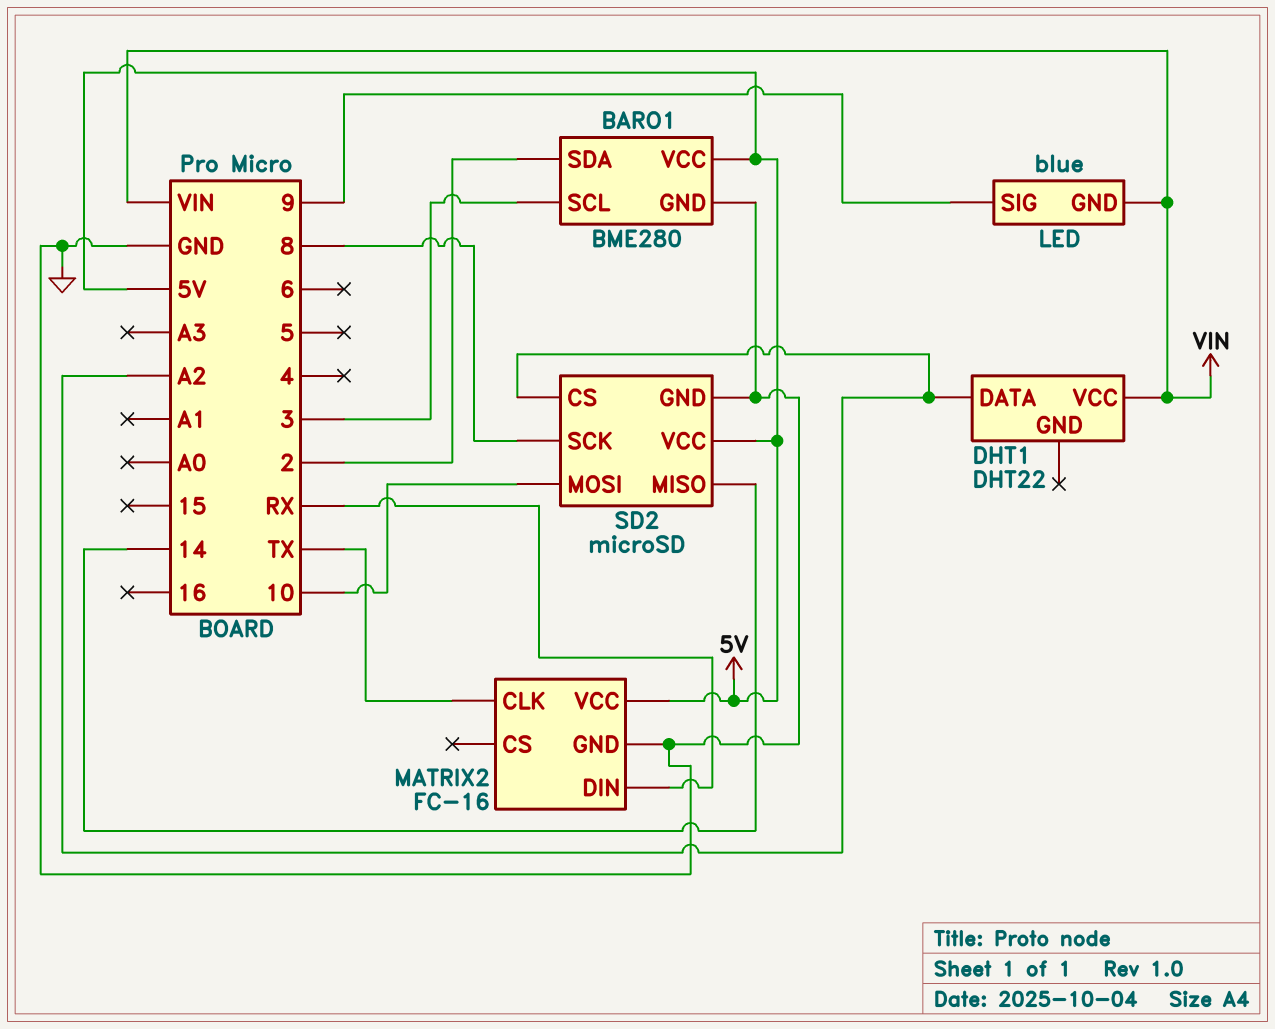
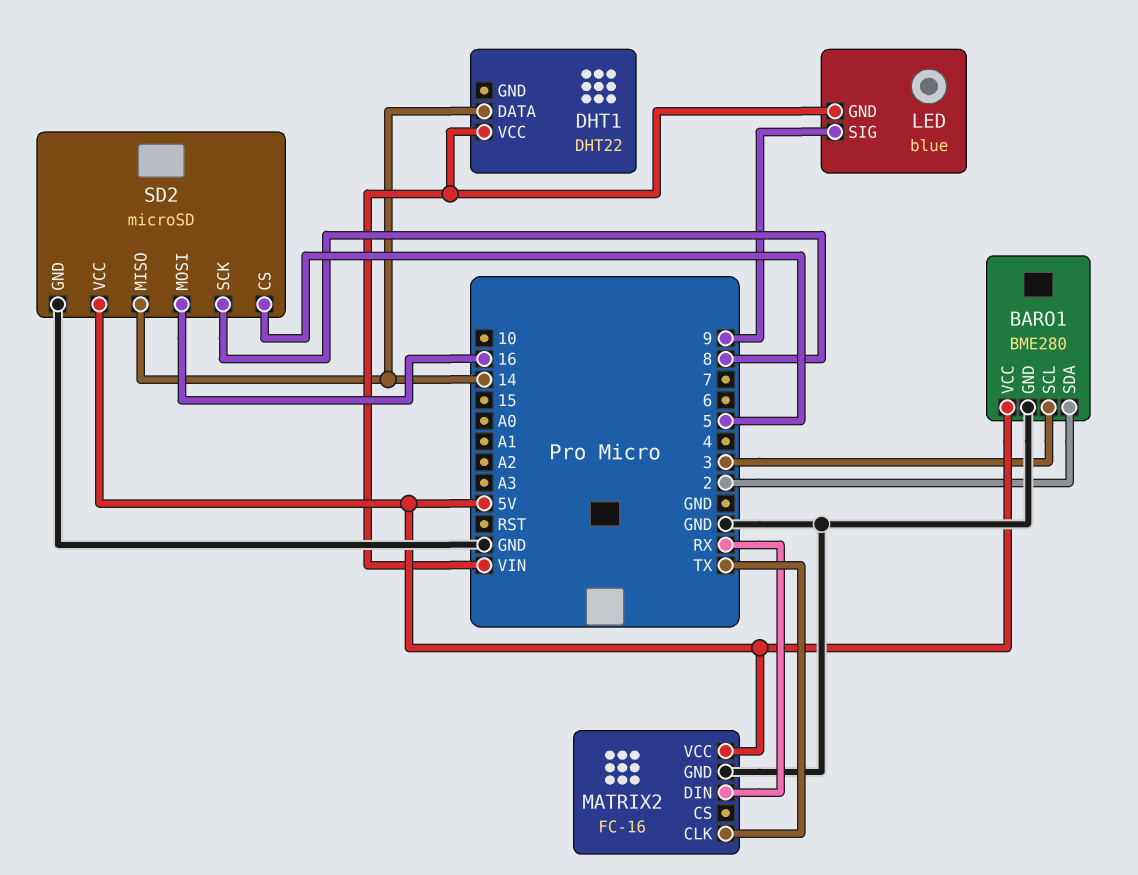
DHT1 pin DATA: A2 -> 14
SD2 pin CS: A2 -> 5
SD2 pin MOSI: 10 -> 16

